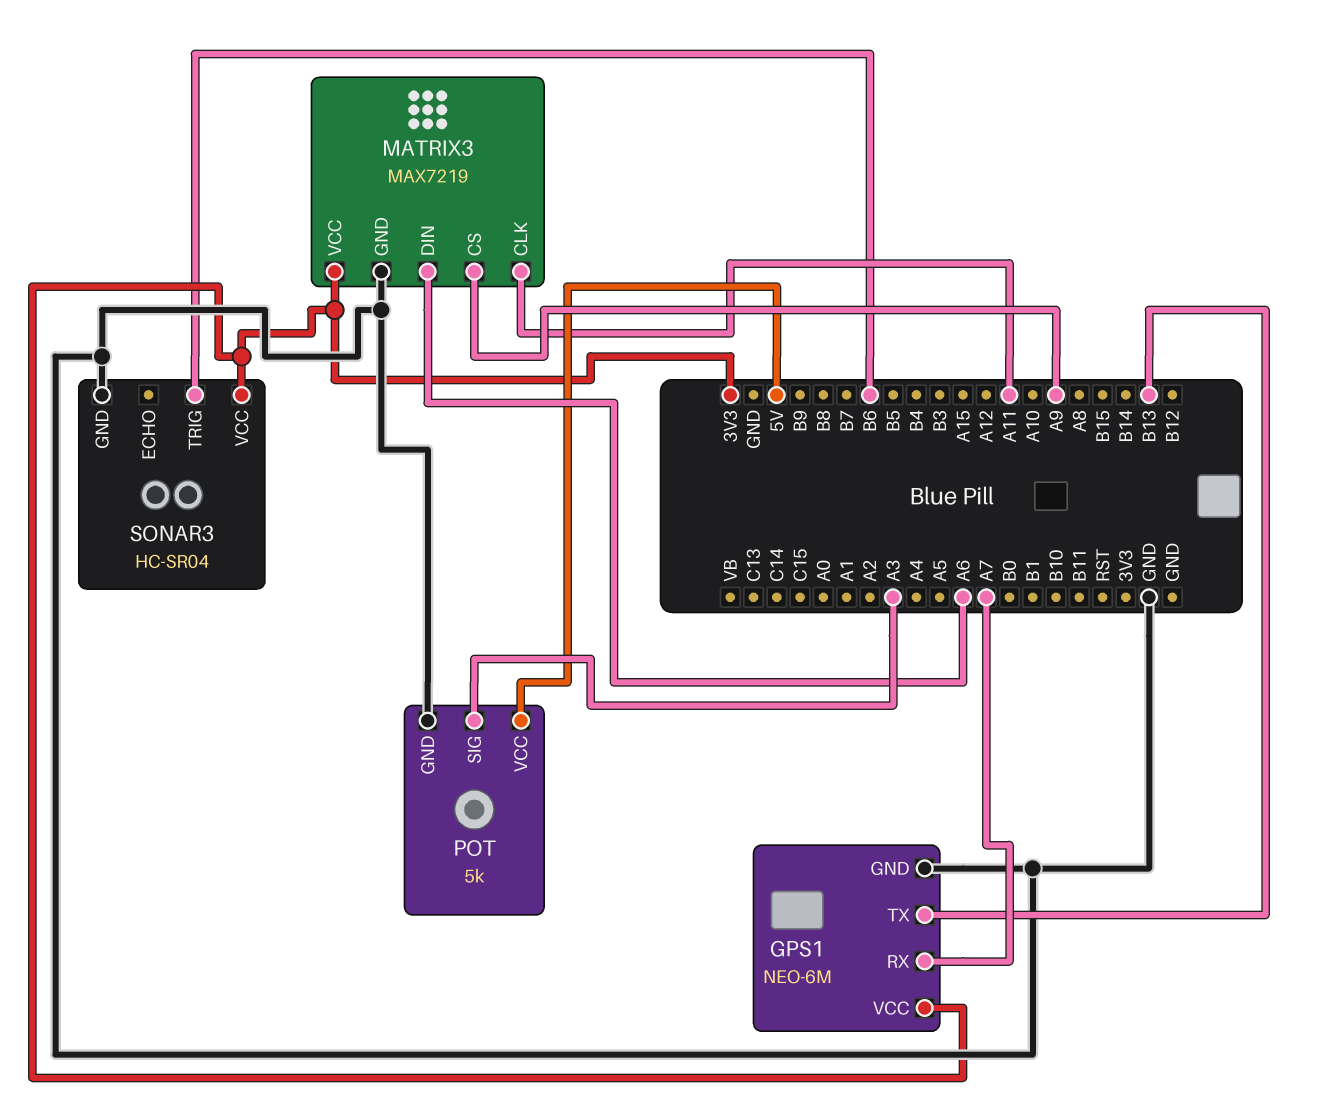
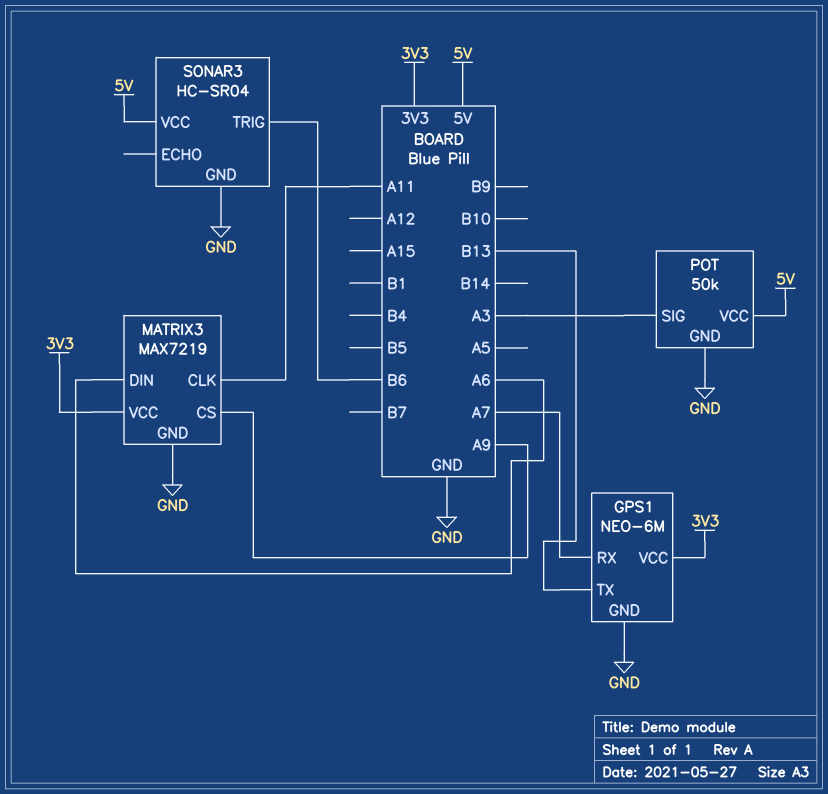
POT: 5k -> 50k
SONAR3 pin VCC: 3V3 -> 5V

